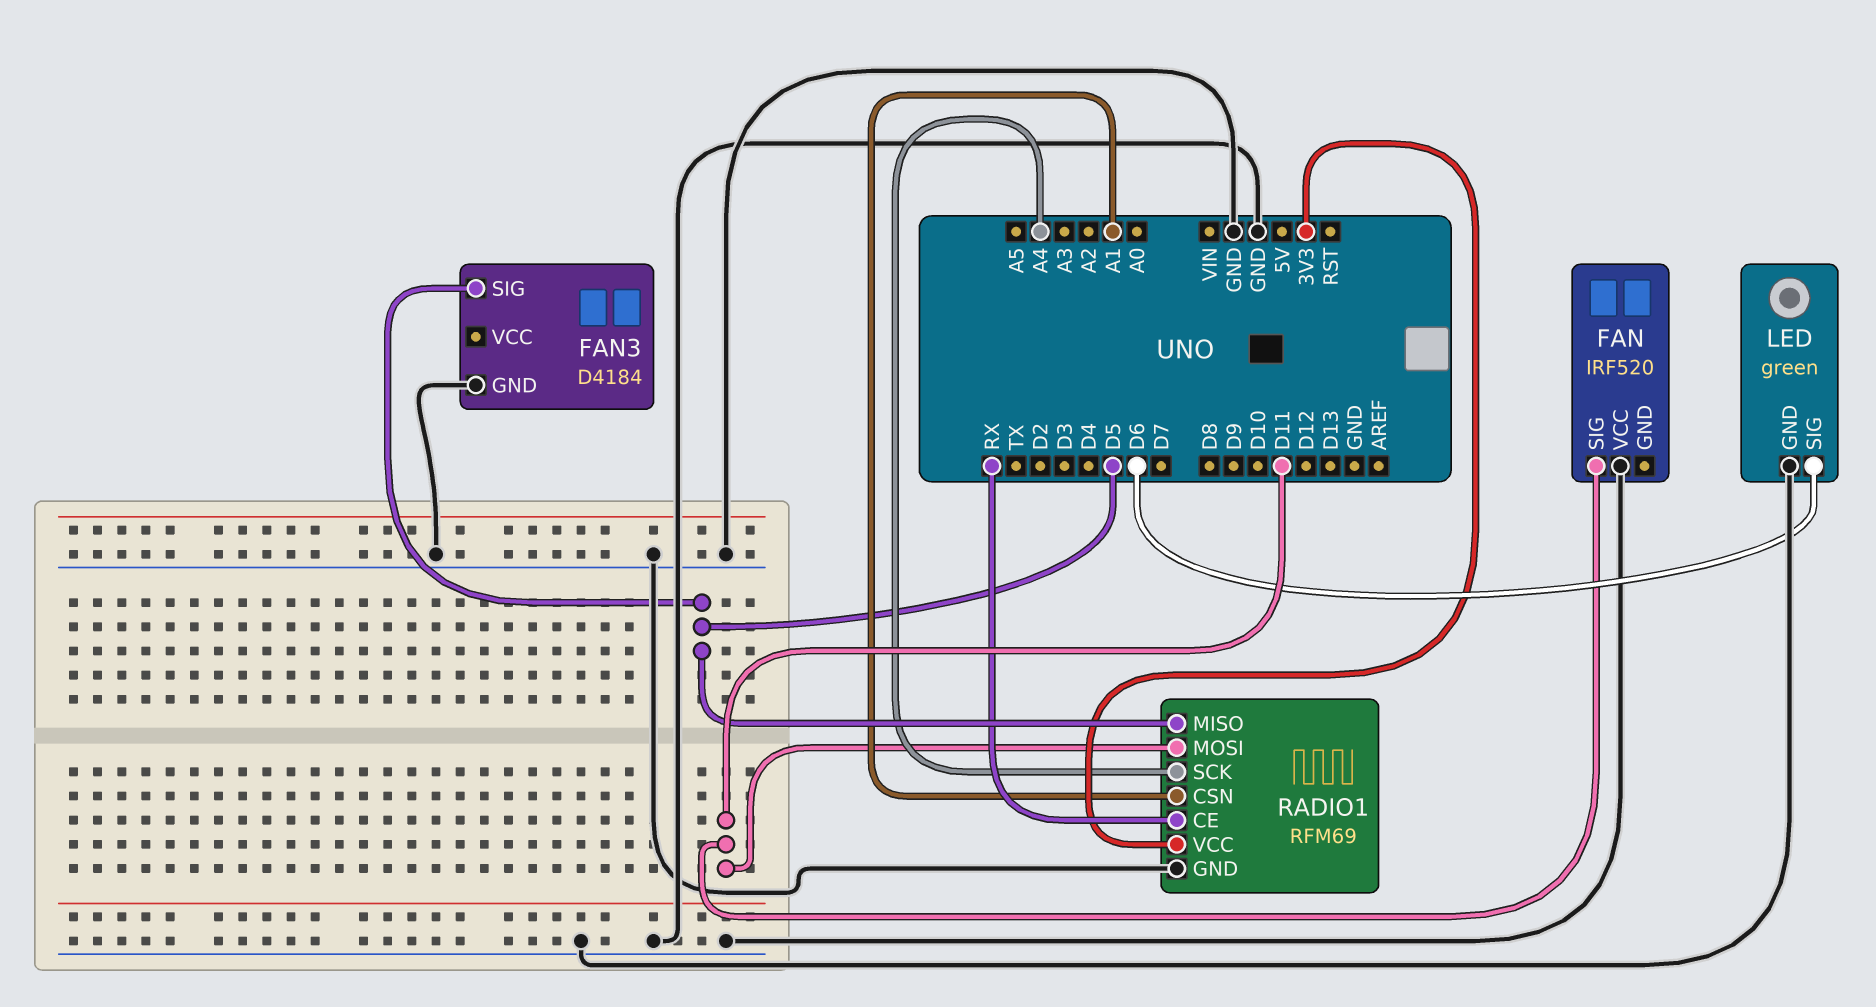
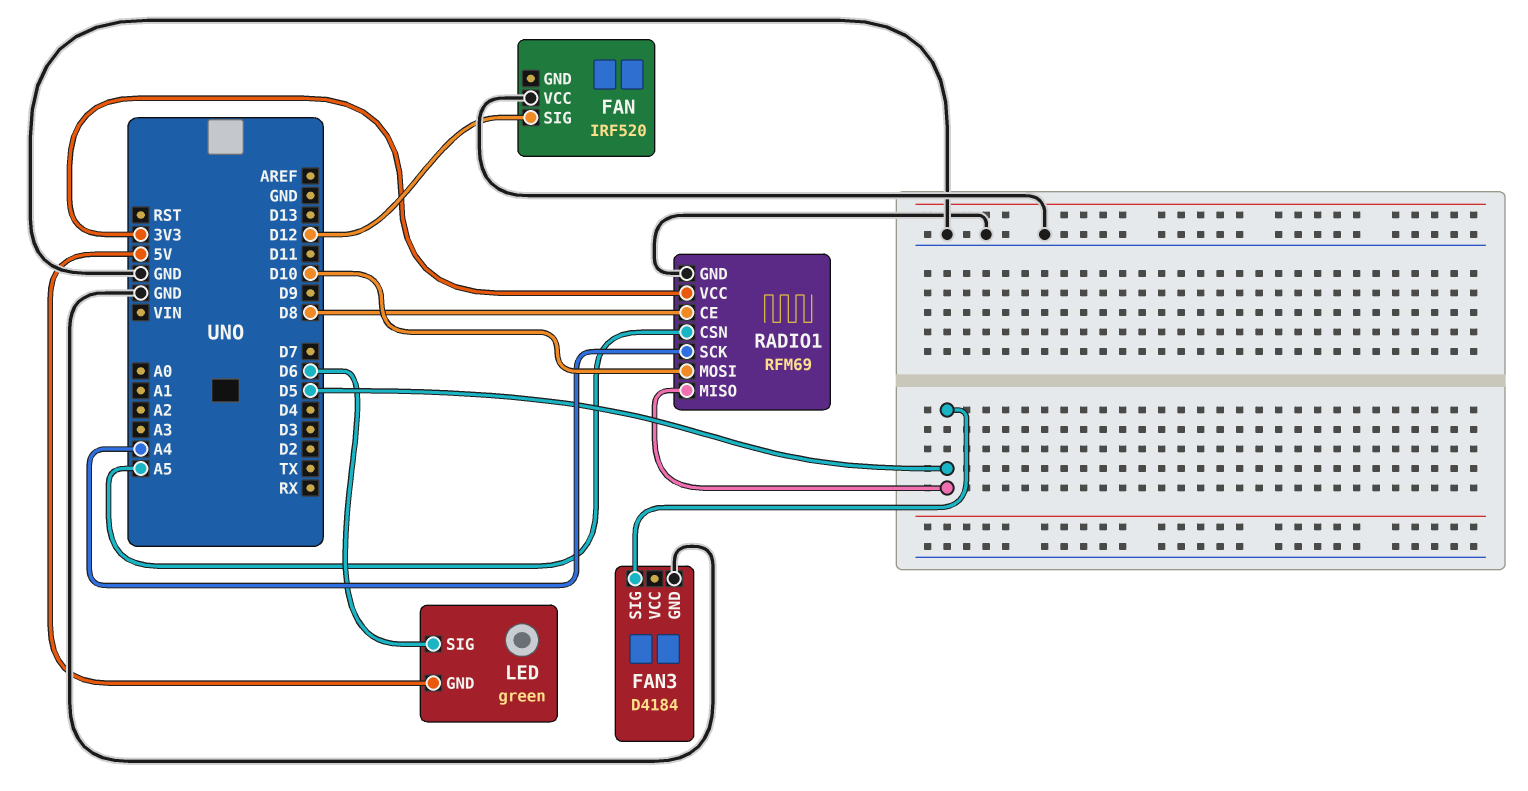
FAN pin SIG: D11 -> D12
LED pin GND: GND -> 5V
RADIO1 pin CE: RX -> D8
RADIO1 pin CSN: A1 -> A5
RADIO1 pin MOSI: D11 -> D10

